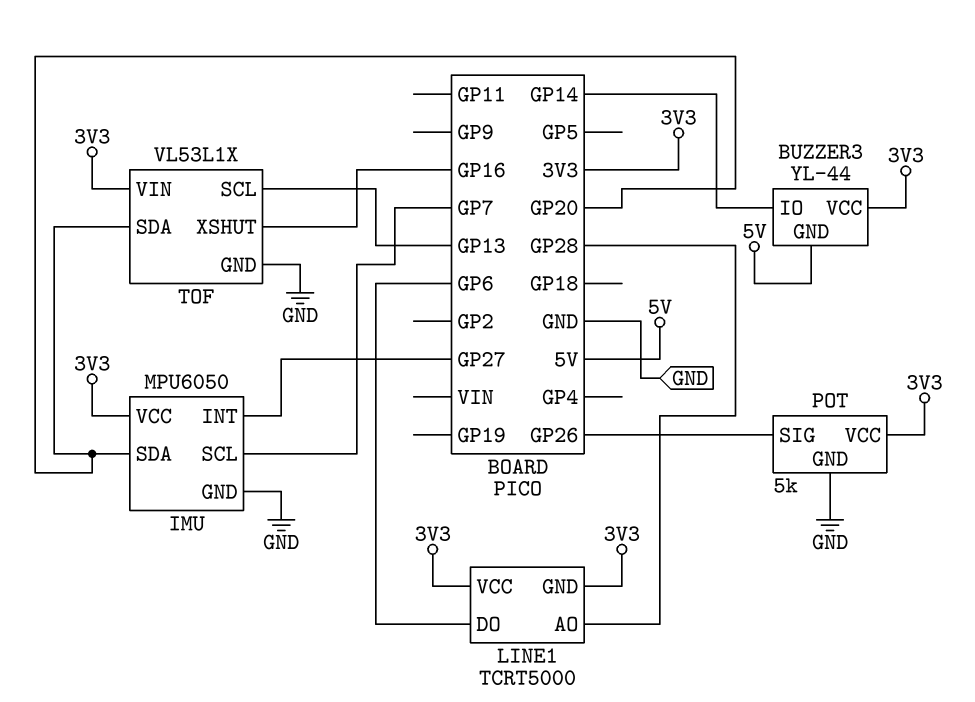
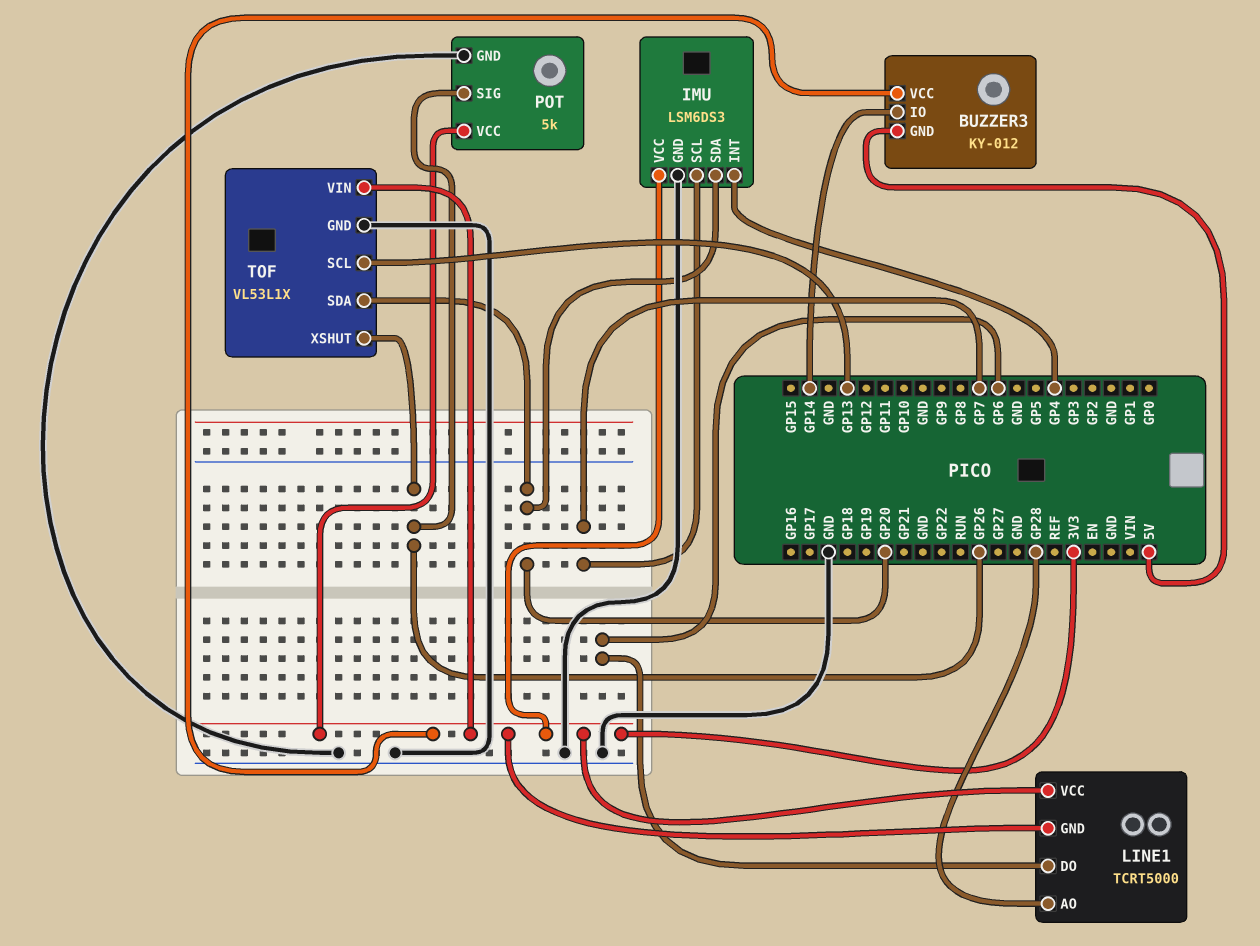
BUZZER3: YL-44 -> KY-012
IMU: MPU6050 -> LSM6DS3
IMU pin INT: GP27 -> GP4
TOF pin XSHUT: GP16 -> GP26

